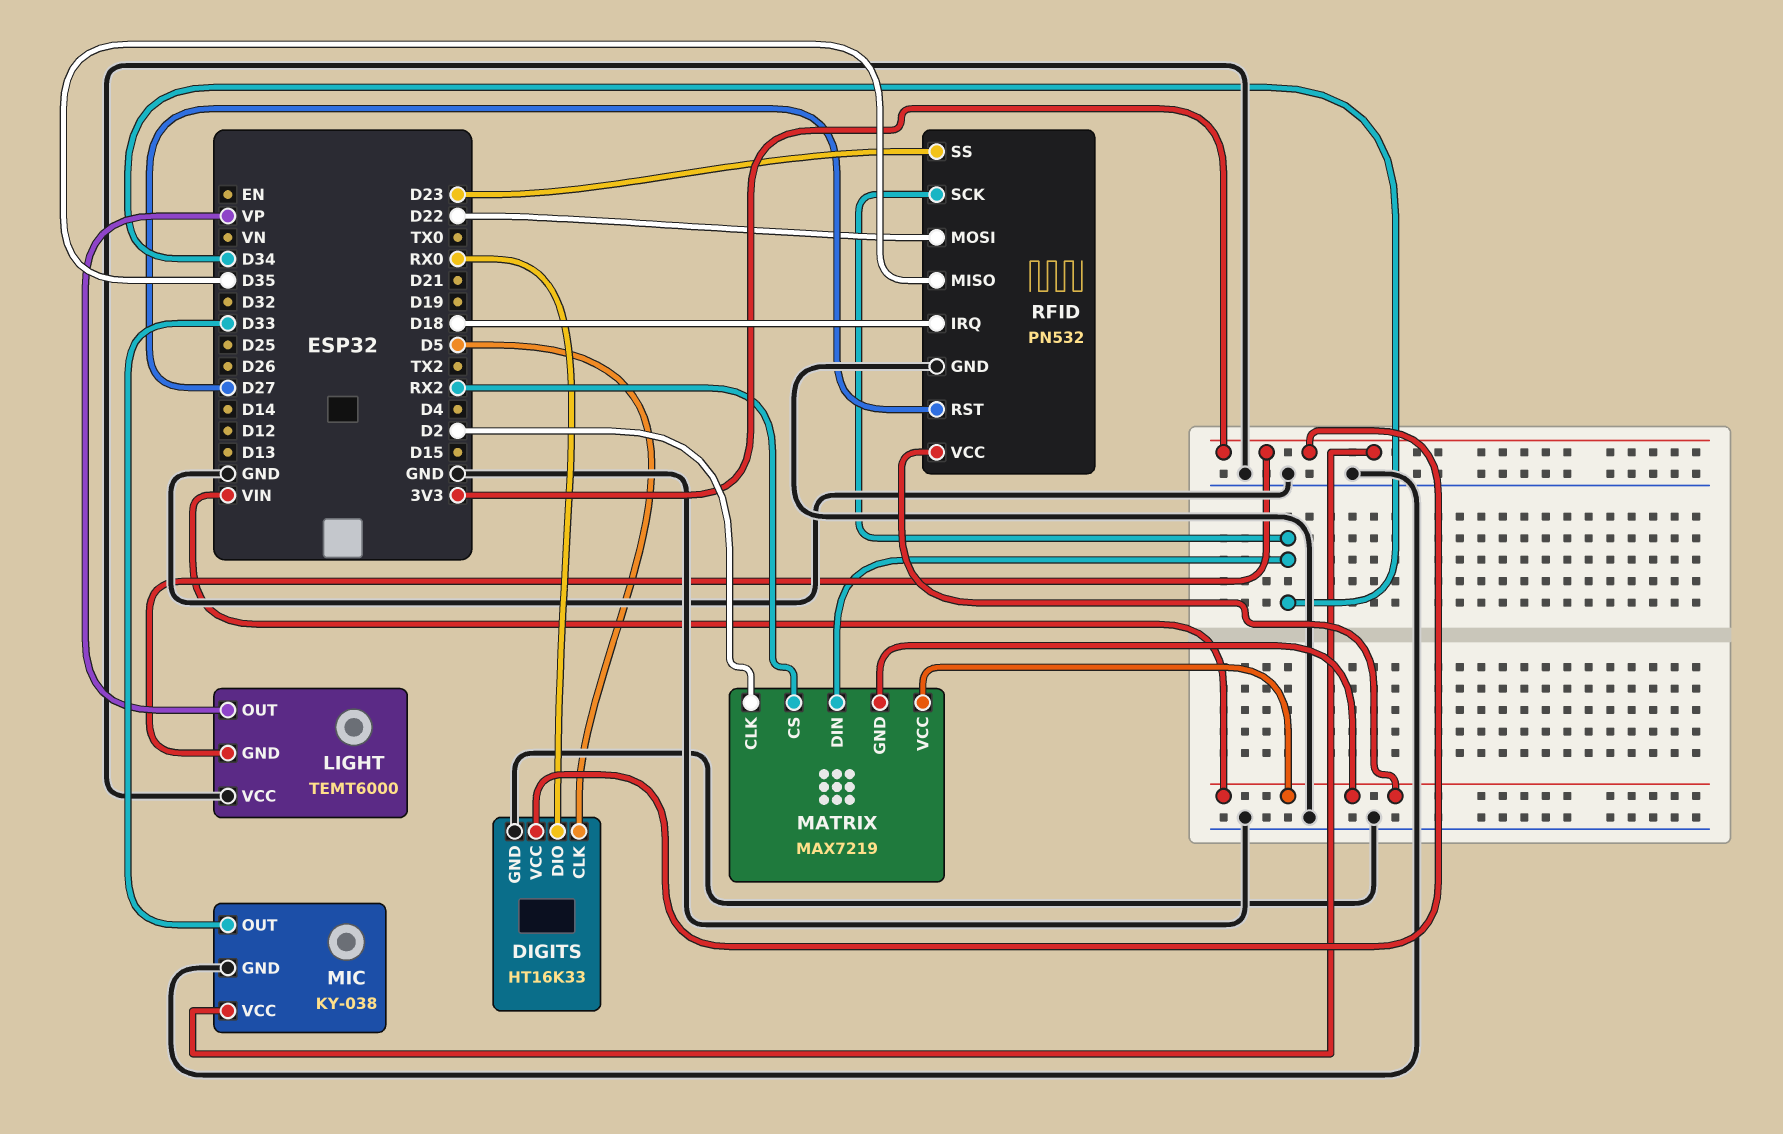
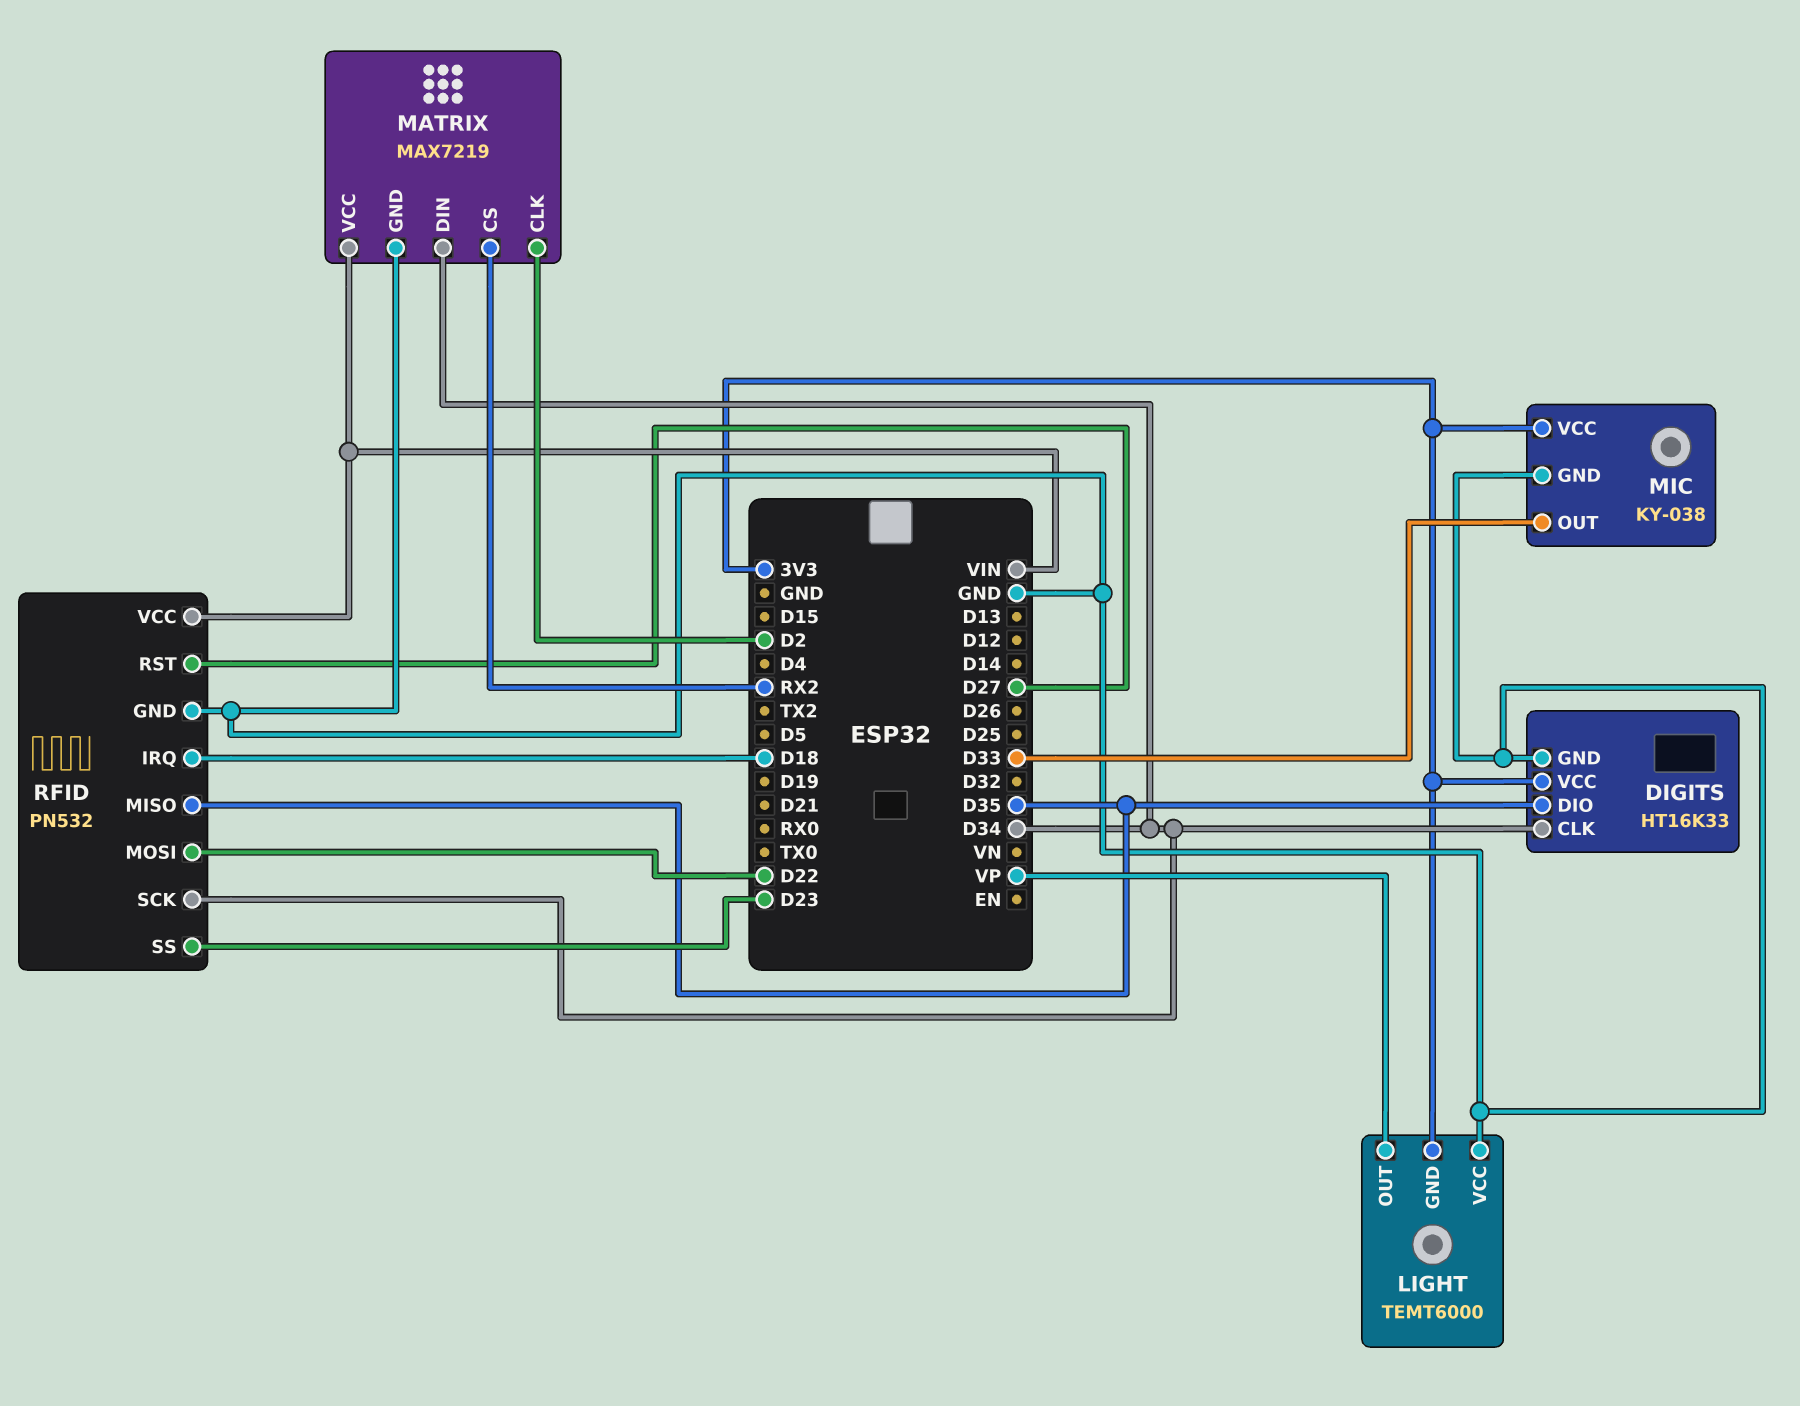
DIGITS pin CLK: D5 -> D34
DIGITS pin DIO: RX0 -> D35
MATRIX pin GND: VIN -> GND

